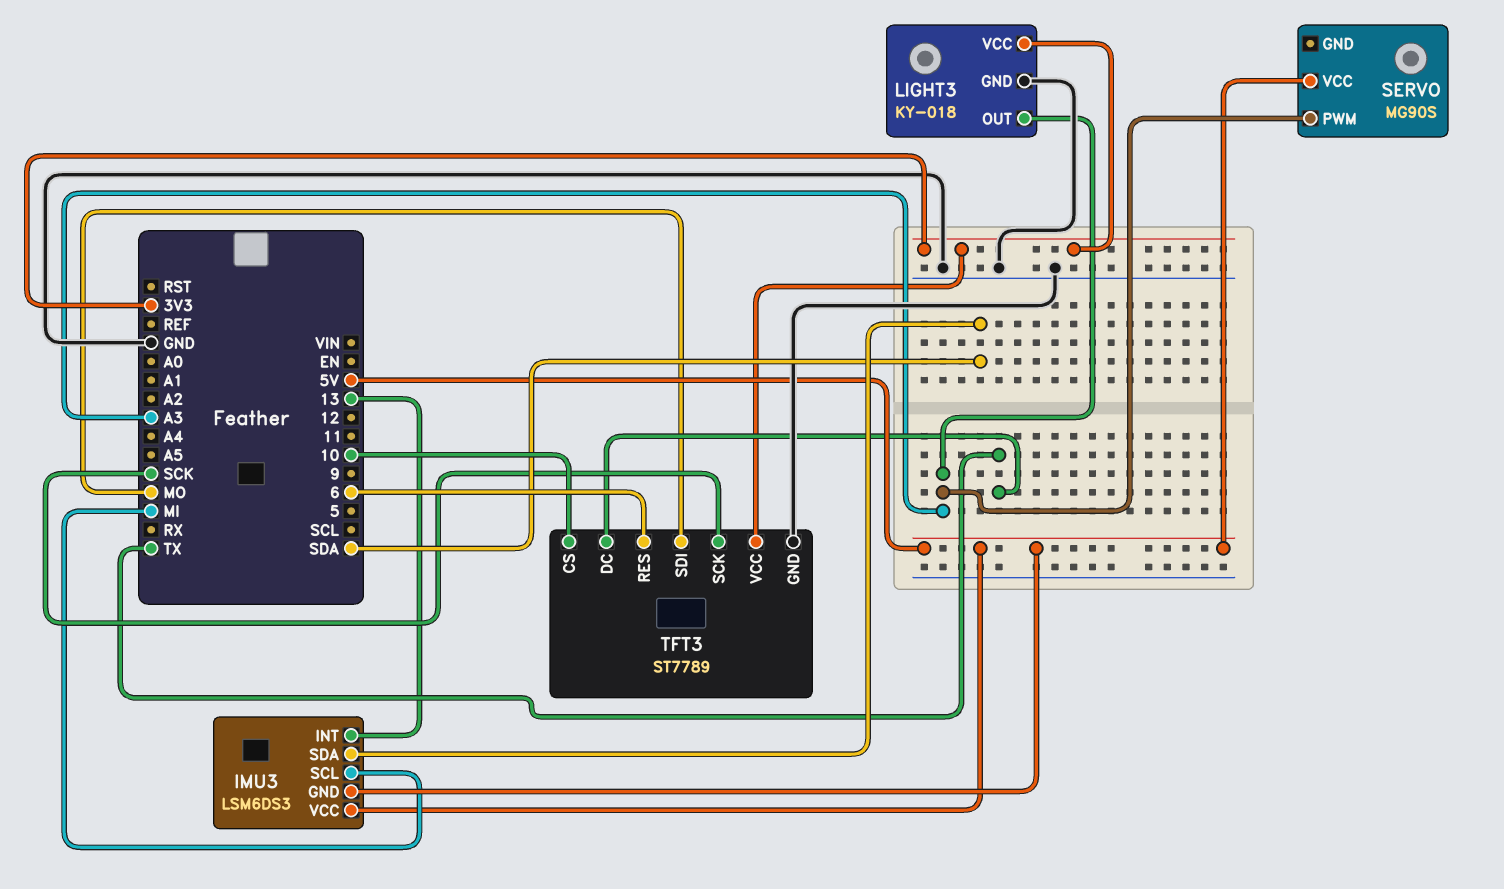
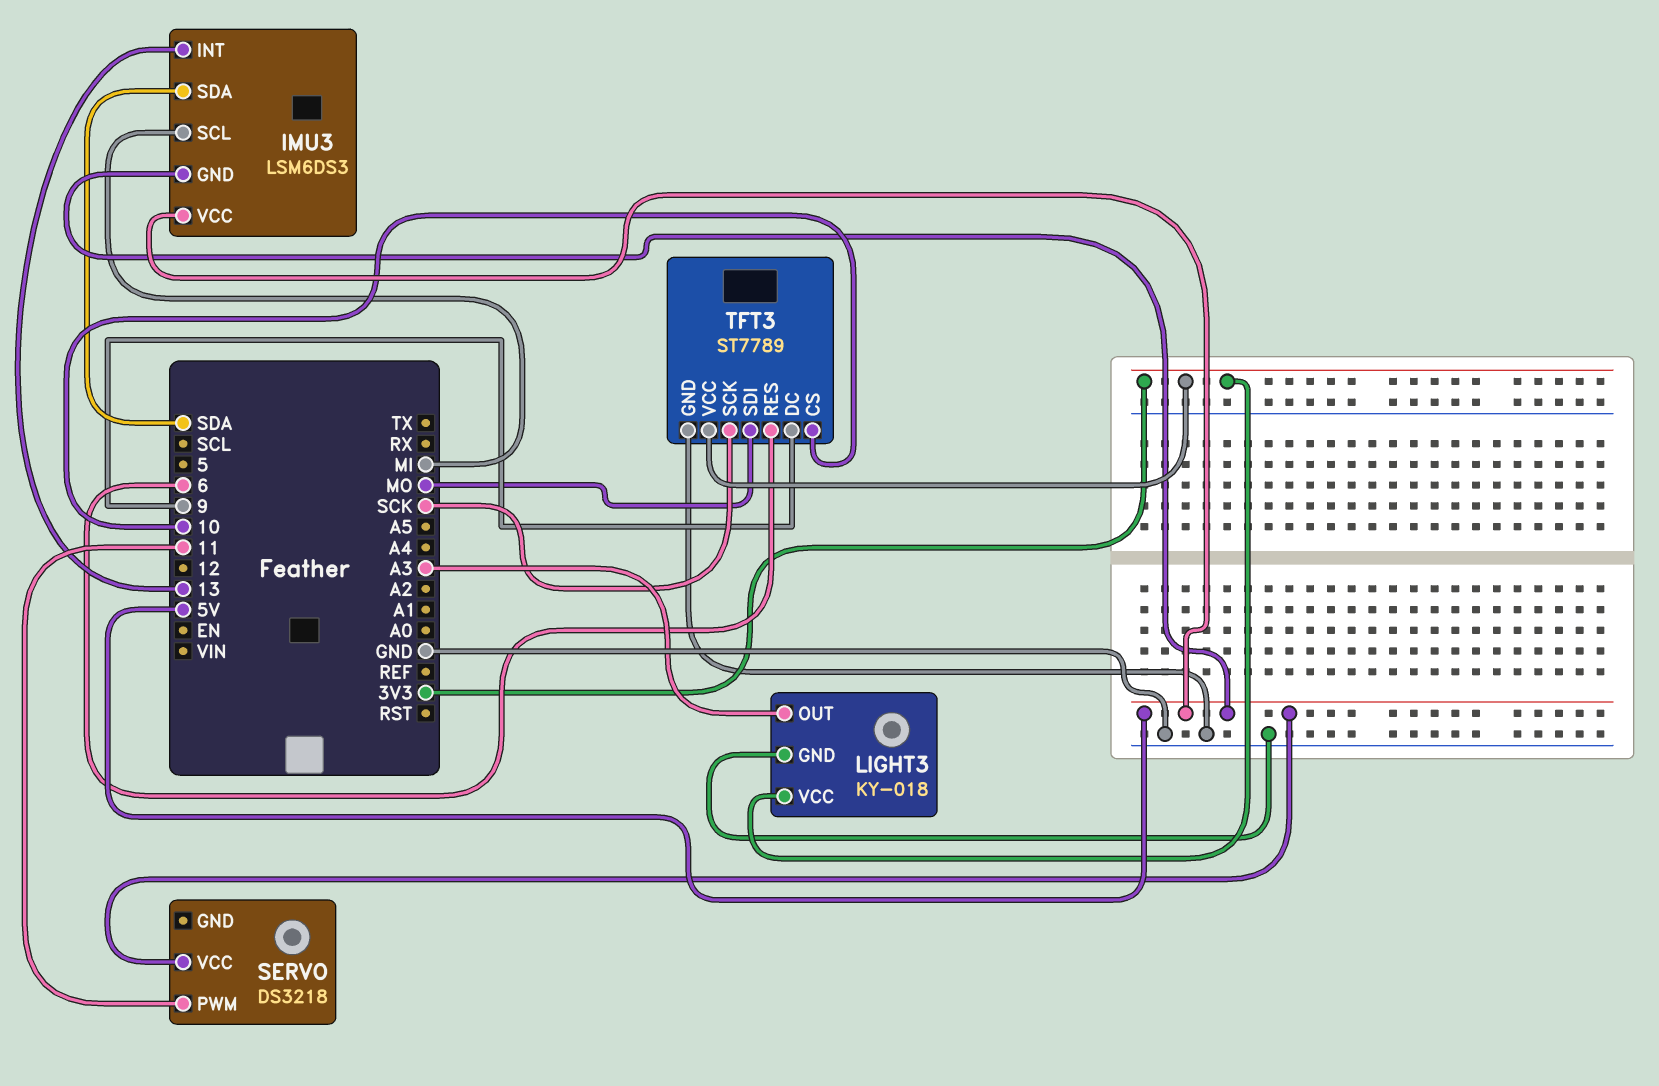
SERVO: MG90S -> DS3218
SERVO pin PWM: A3 -> 11
TFT3 pin DC: TX -> 9

